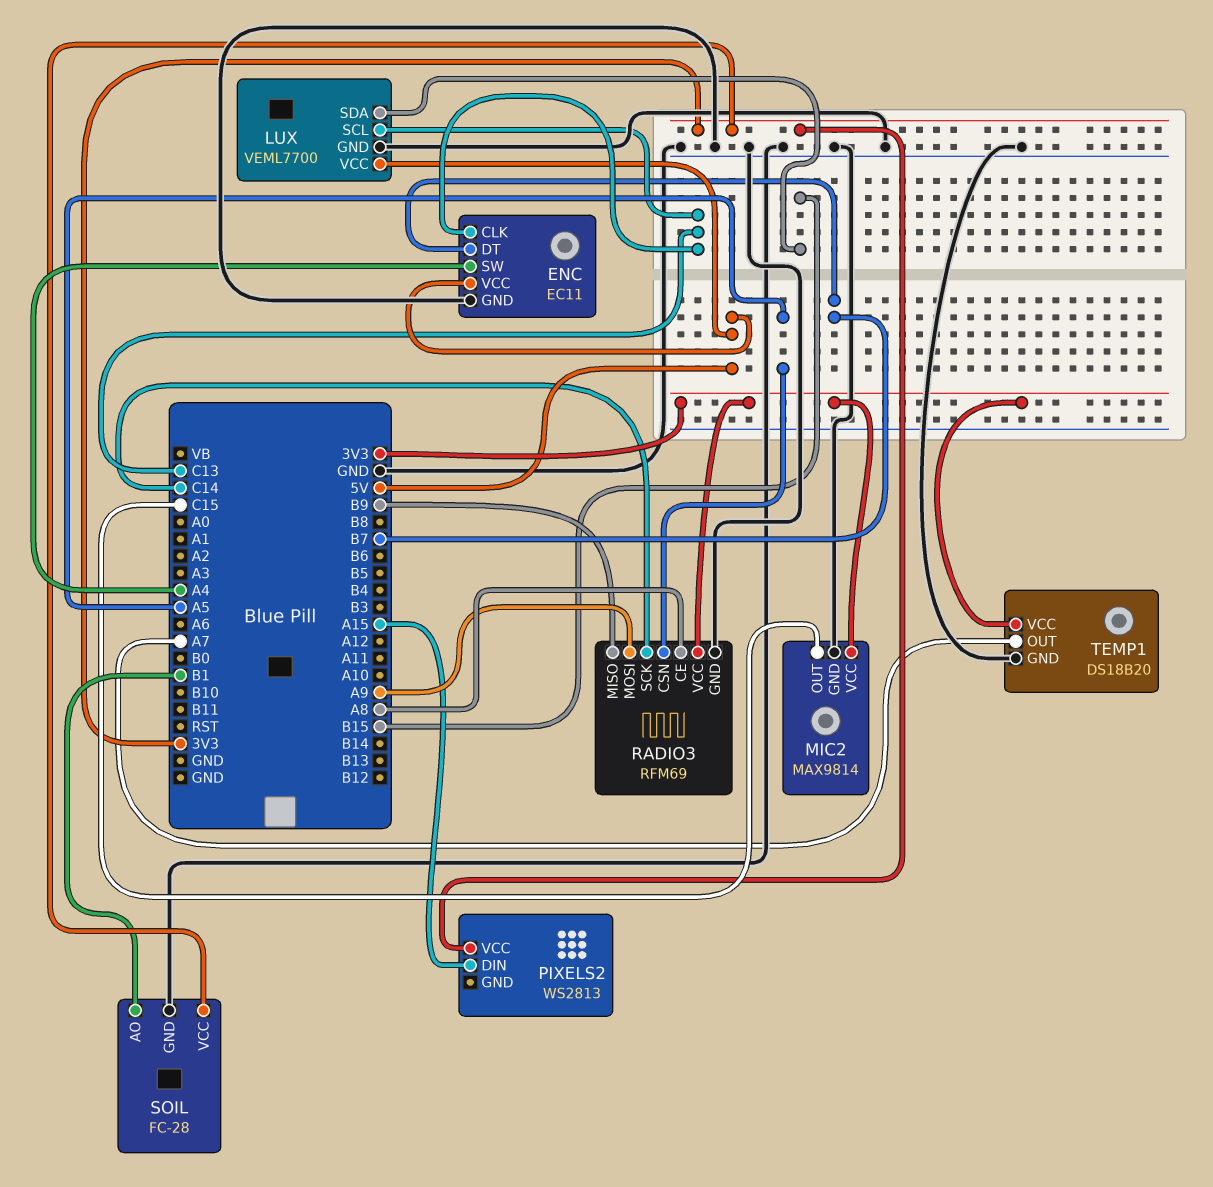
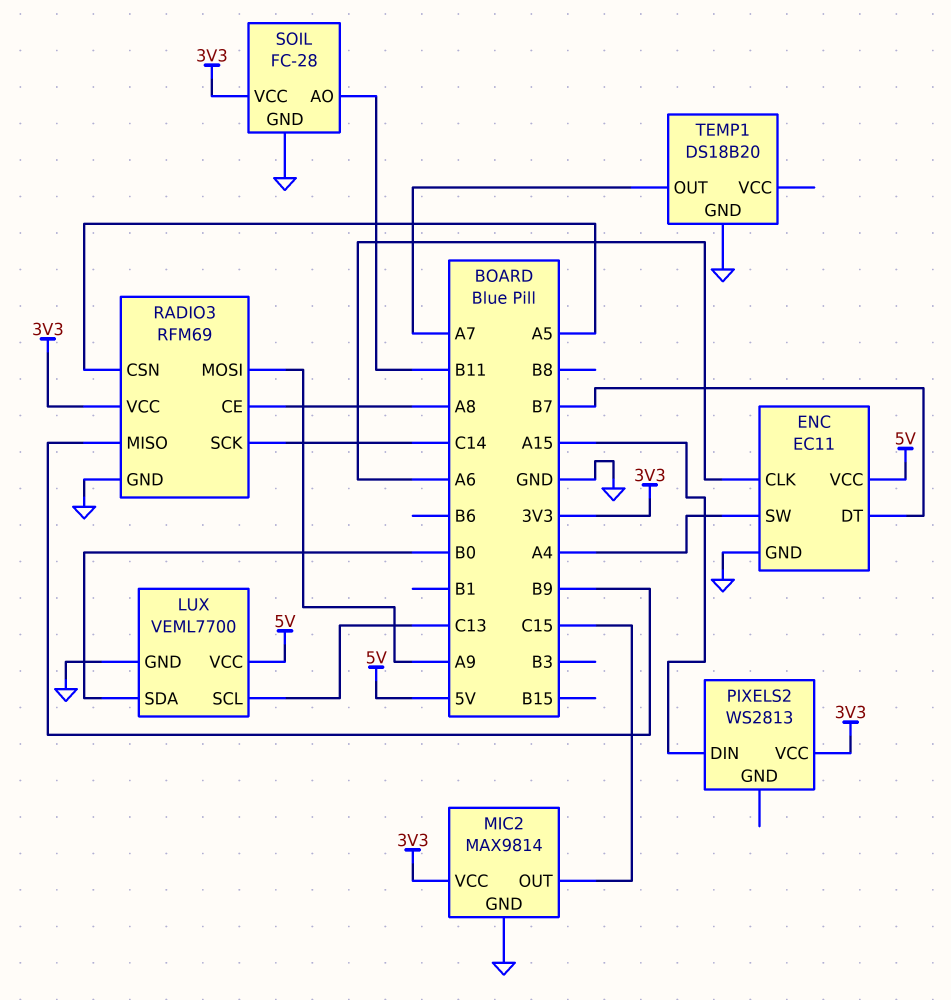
ENC pin CLK: C13 -> A6
LUX pin SDA: B15 -> B0
SOIL pin AO: B1 -> B11
TEMP1 pin VCC: 3V3 -> none

